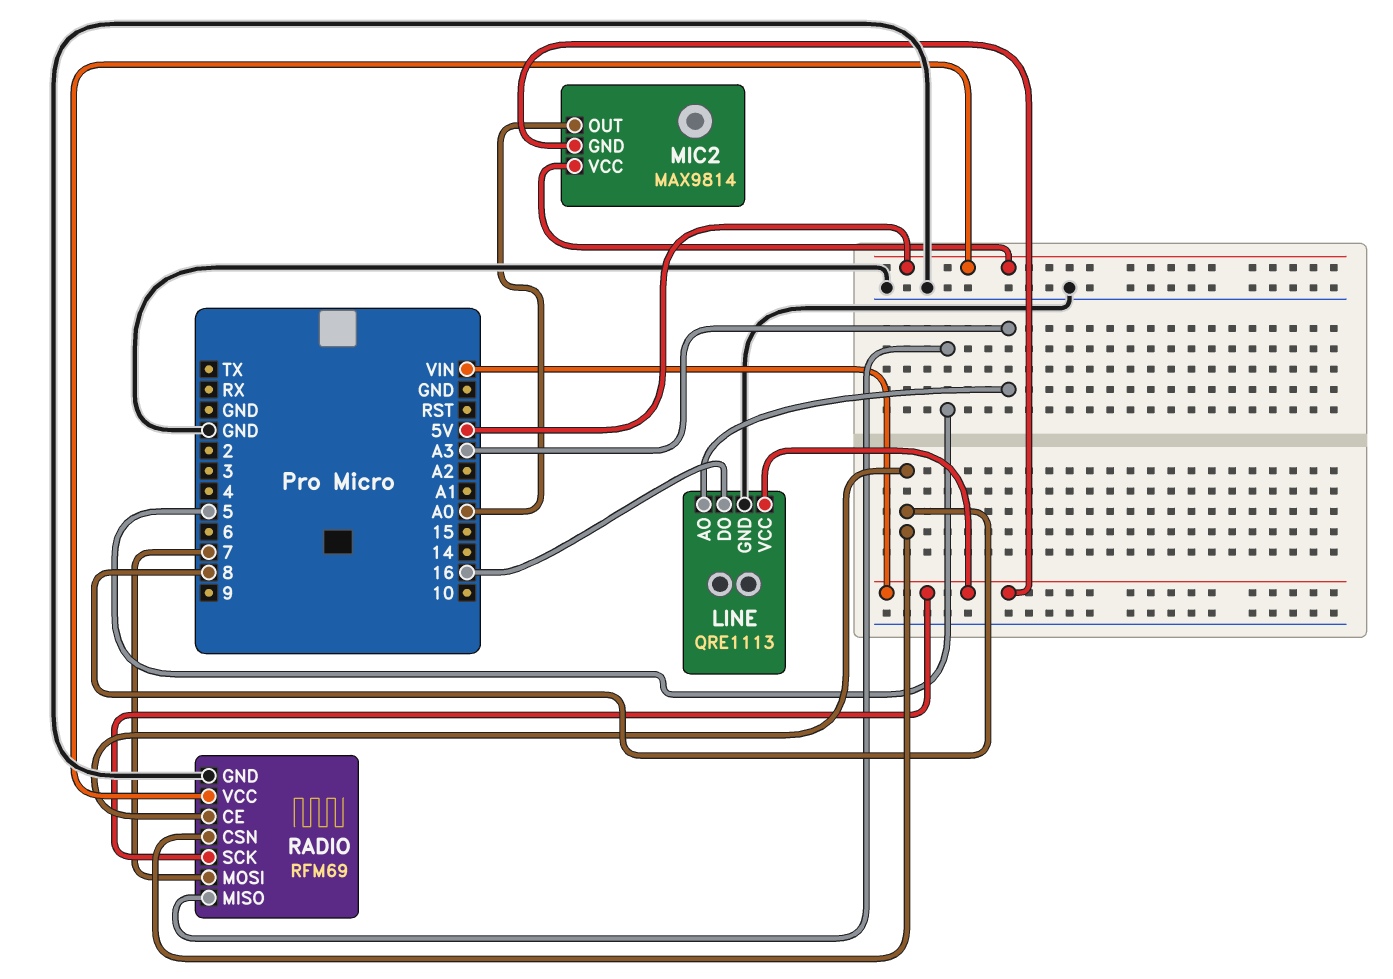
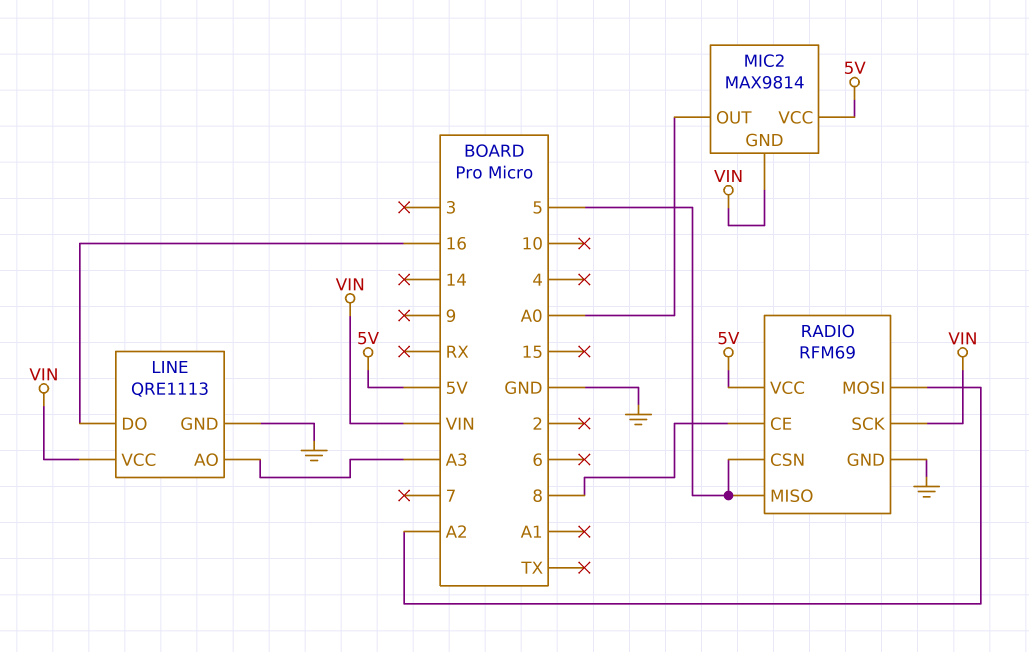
RADIO pin CSN: 8 -> 5
RADIO pin MOSI: 7 -> A2

